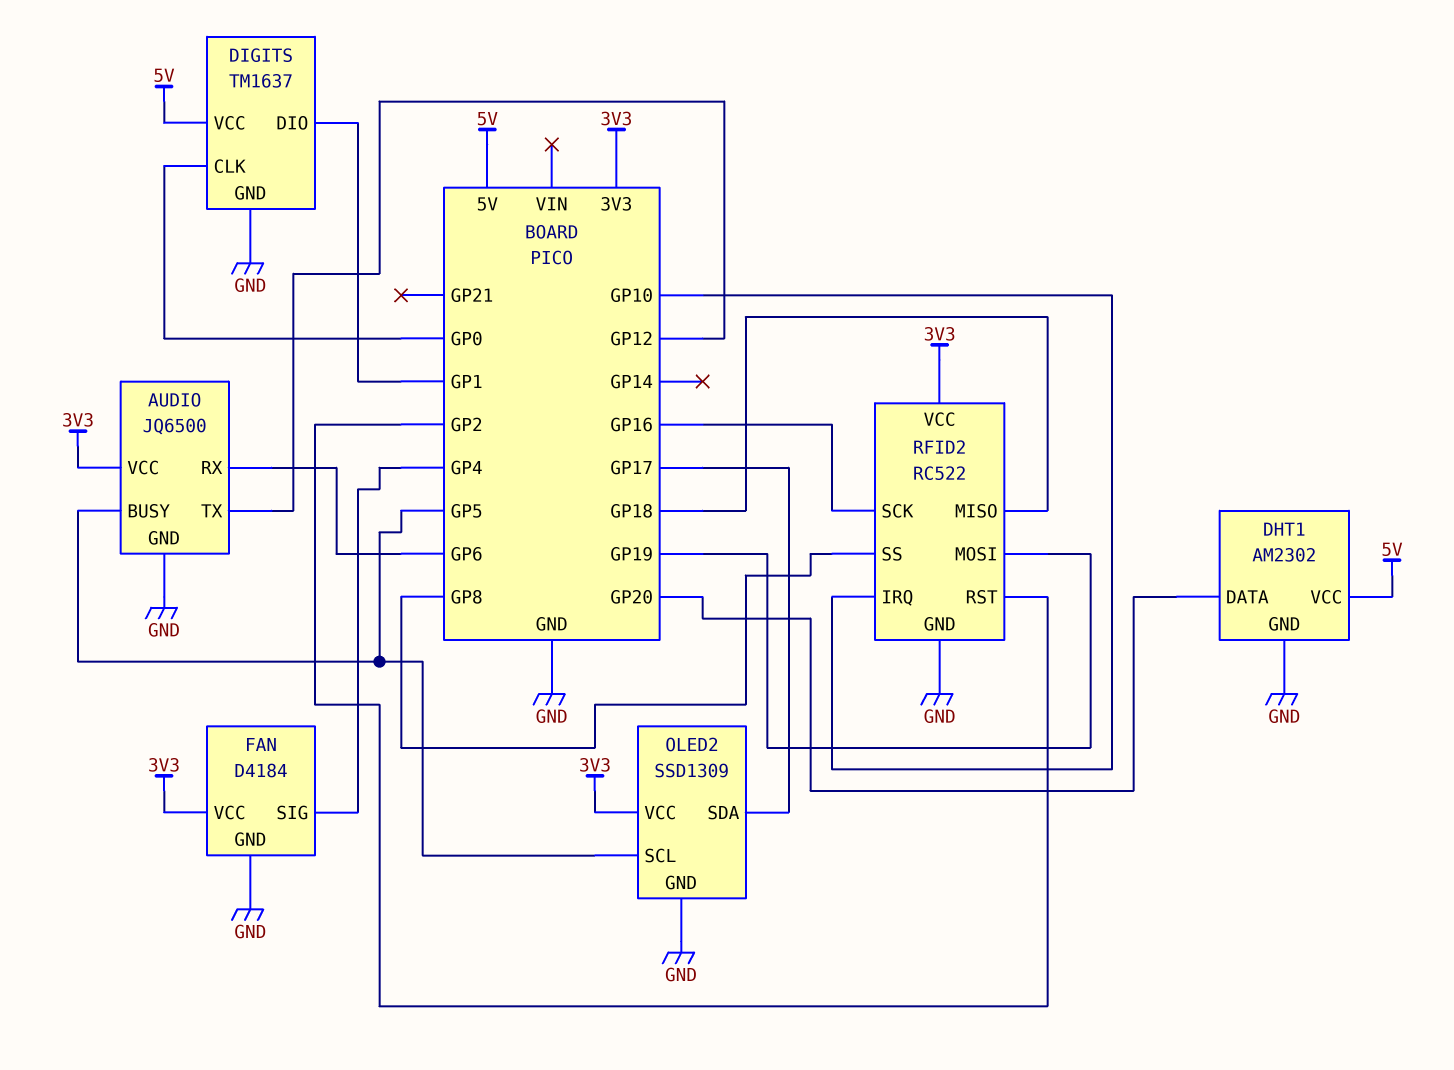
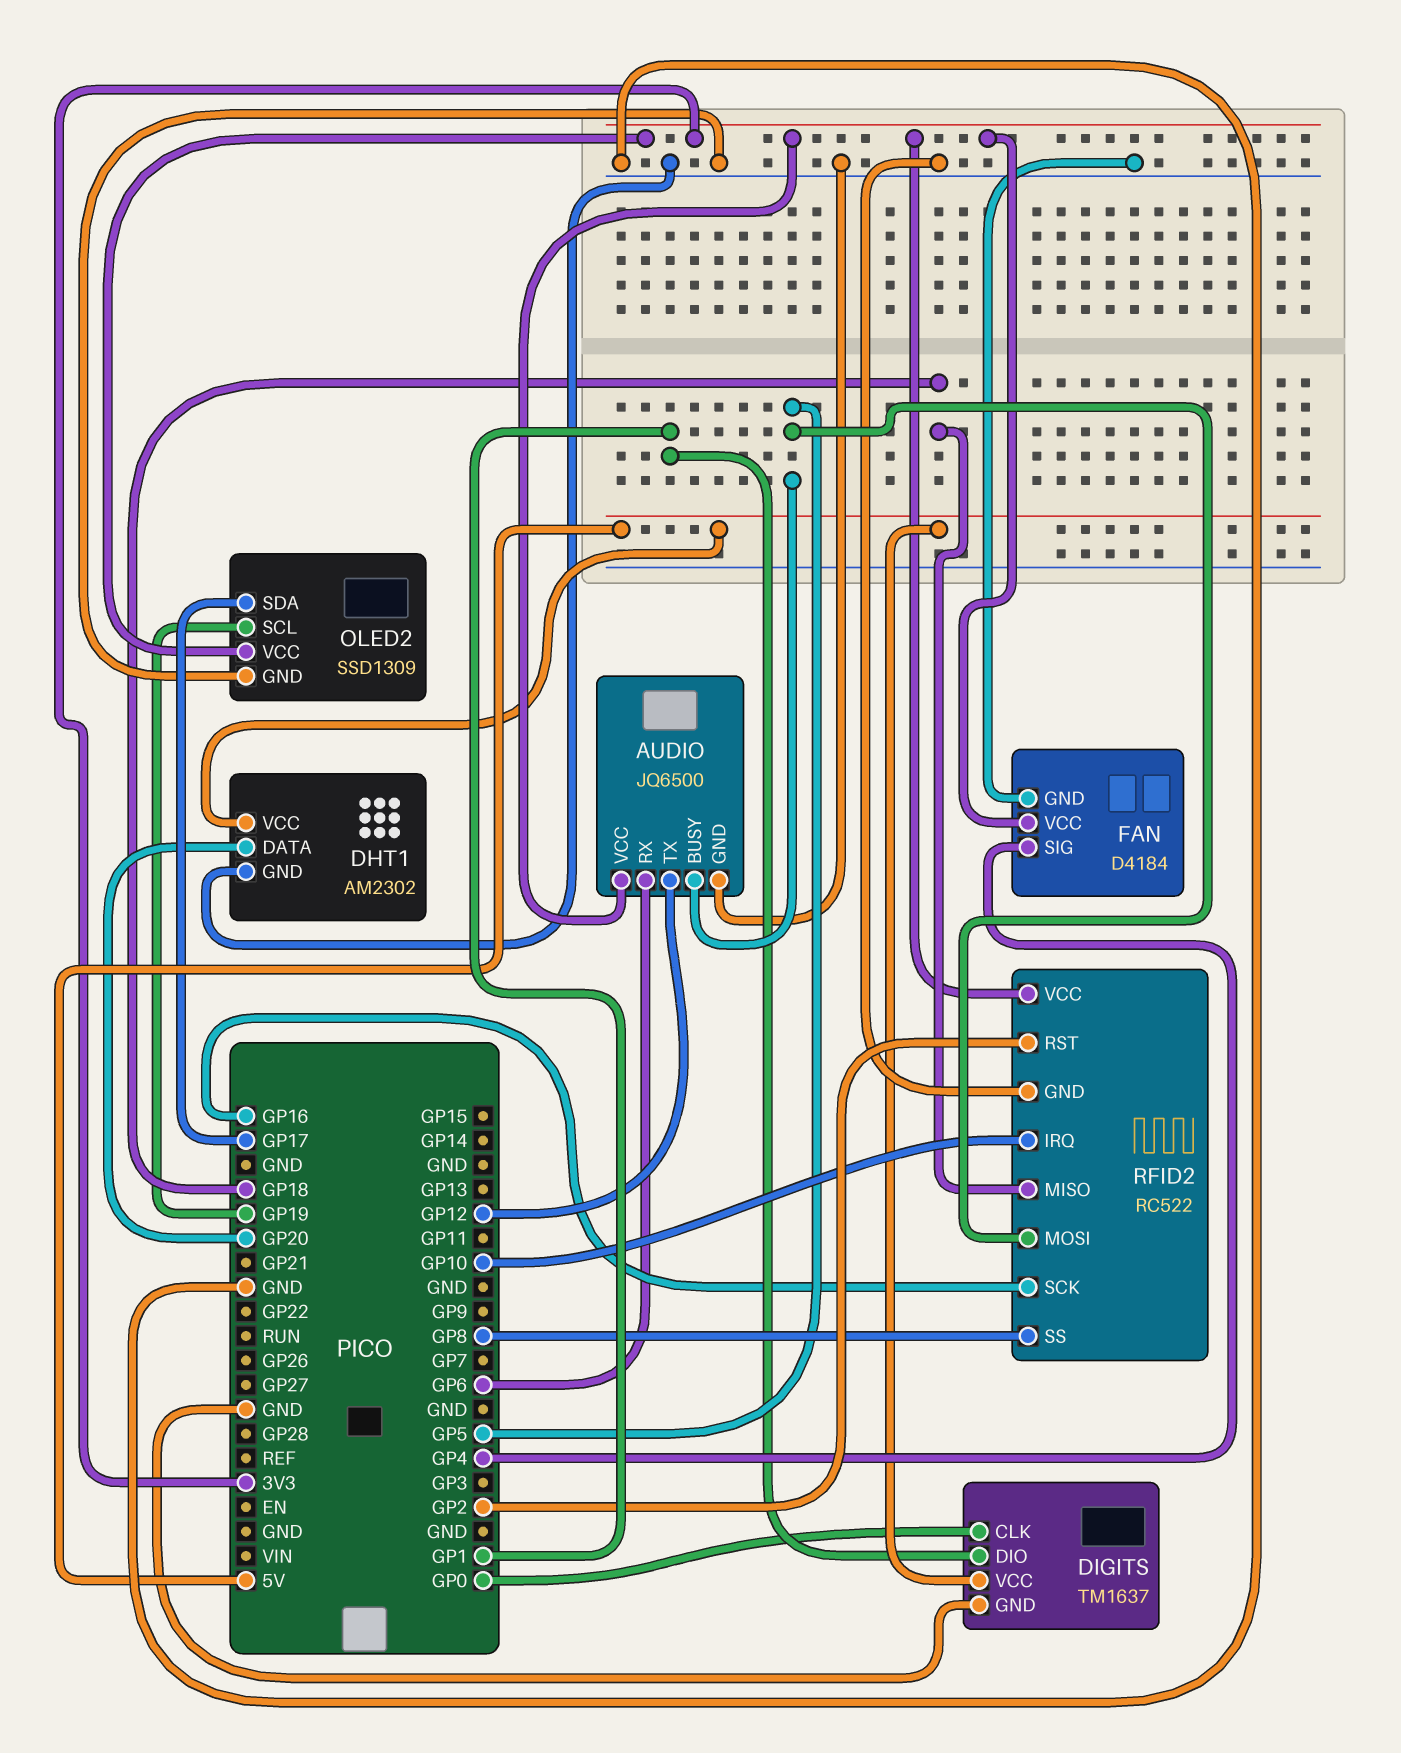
OLED2 pin SCL: GP5 -> GP19
RFID2 pin MOSI: GP19 -> GP5

